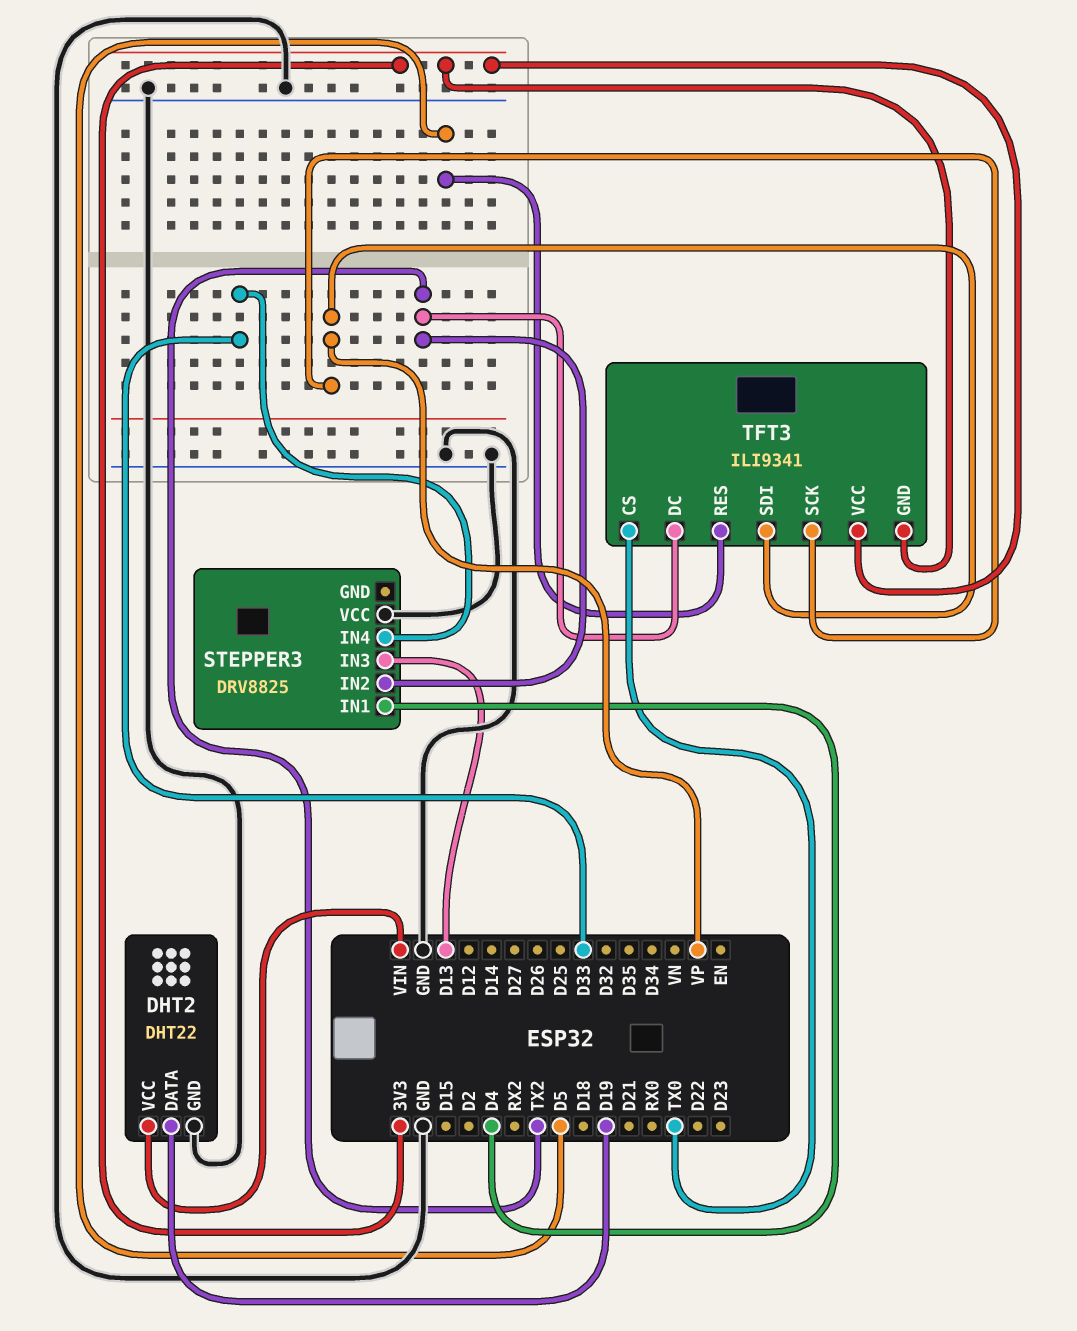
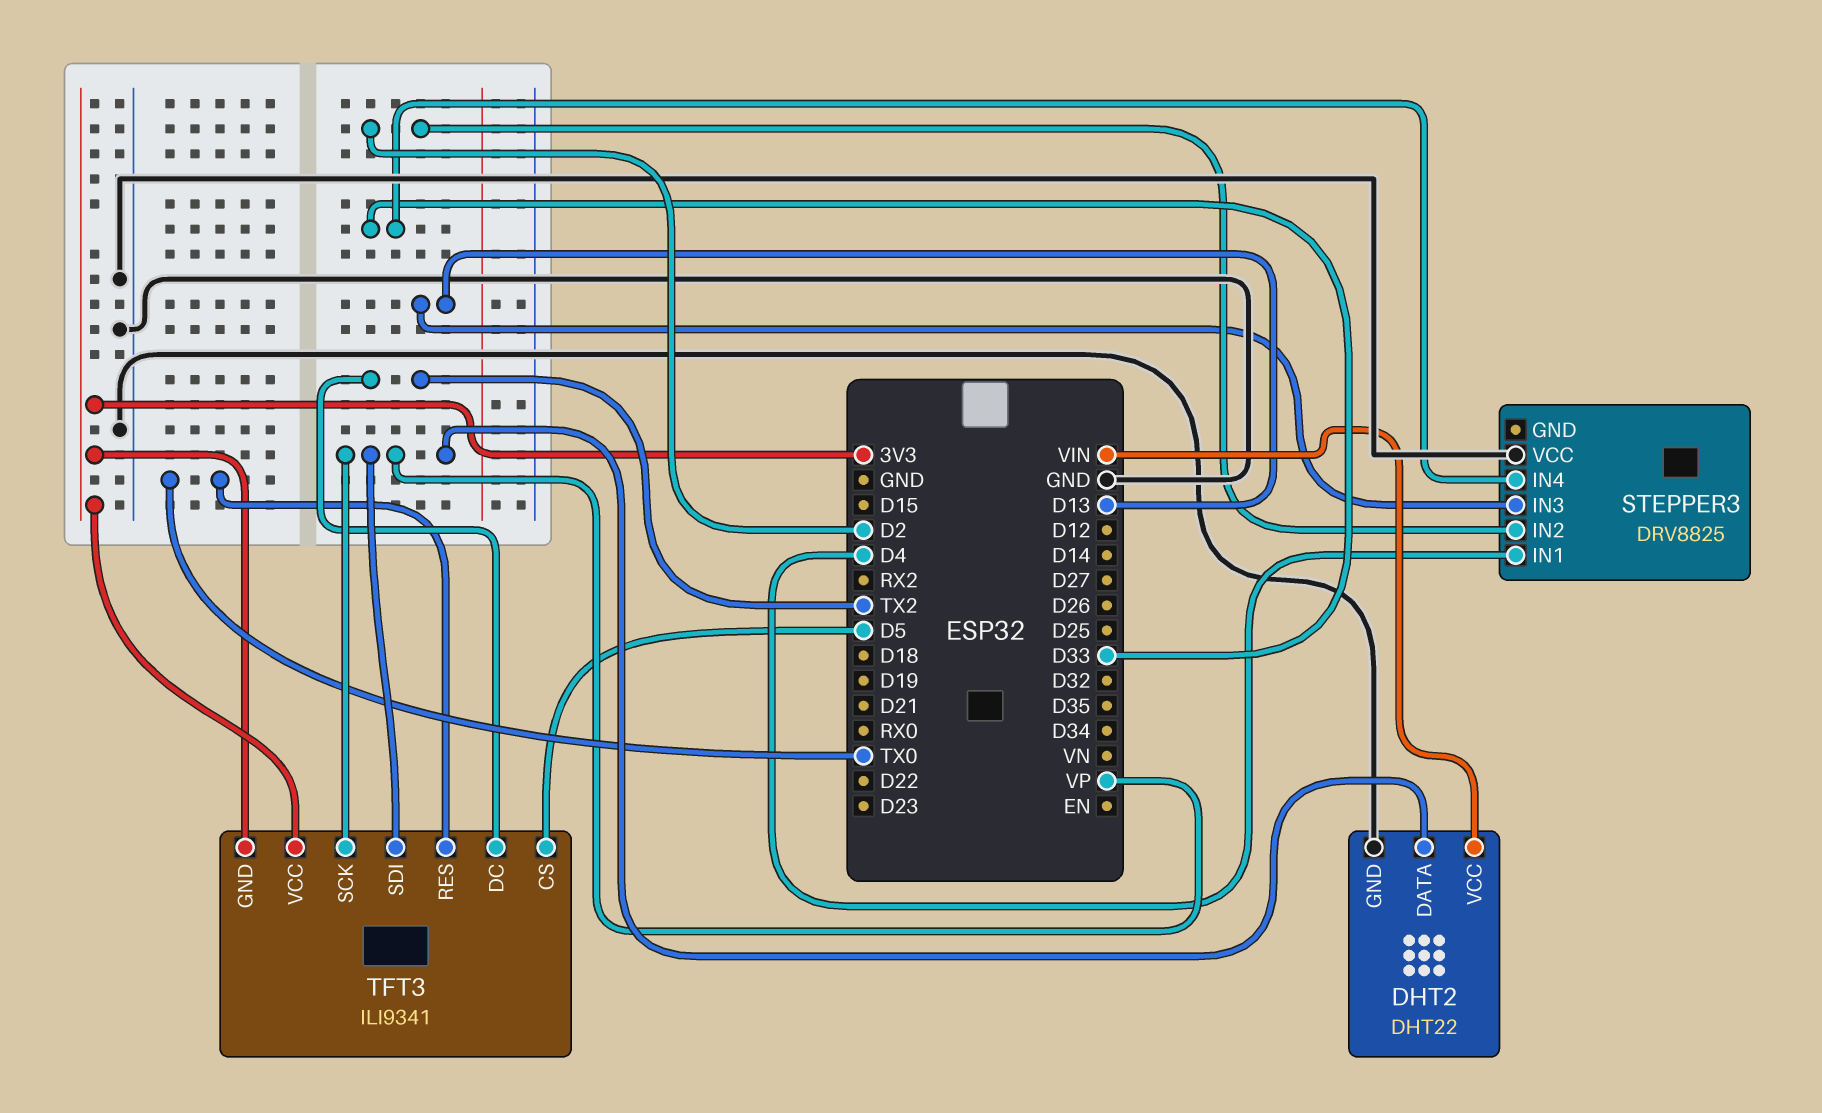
DHT2 pin DATA: D19 -> VP
STEPPER3 pin IN2: TX2 -> D2
TFT3 pin CS: TX0 -> D5
TFT3 pin RES: D5 -> TX0

